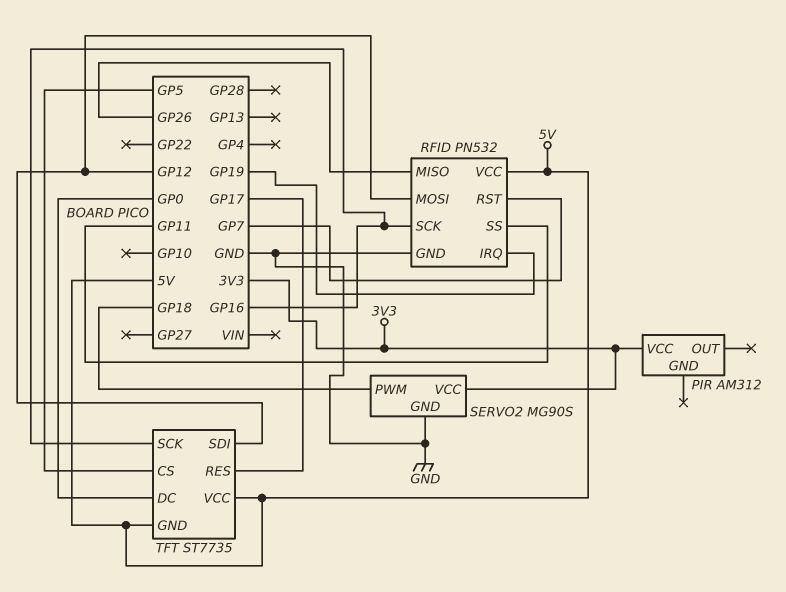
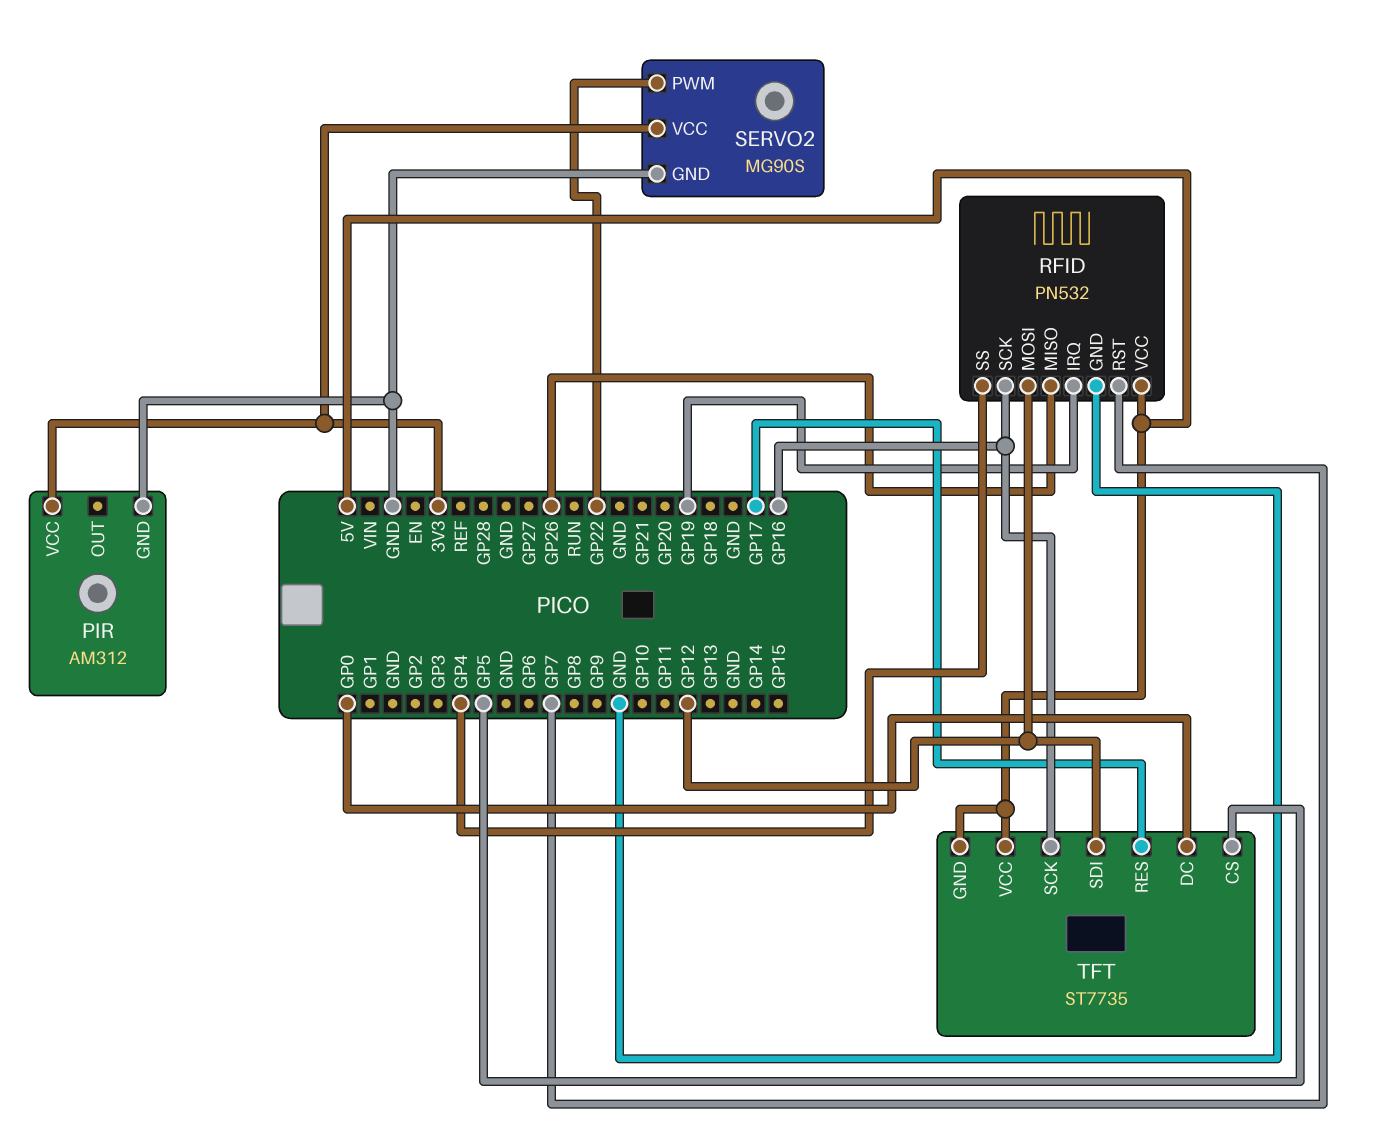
PIR pin GND: none -> GND
RFID pin SS: GP11 -> GP4
SERVO2 pin PWM: GP18 -> GP22

